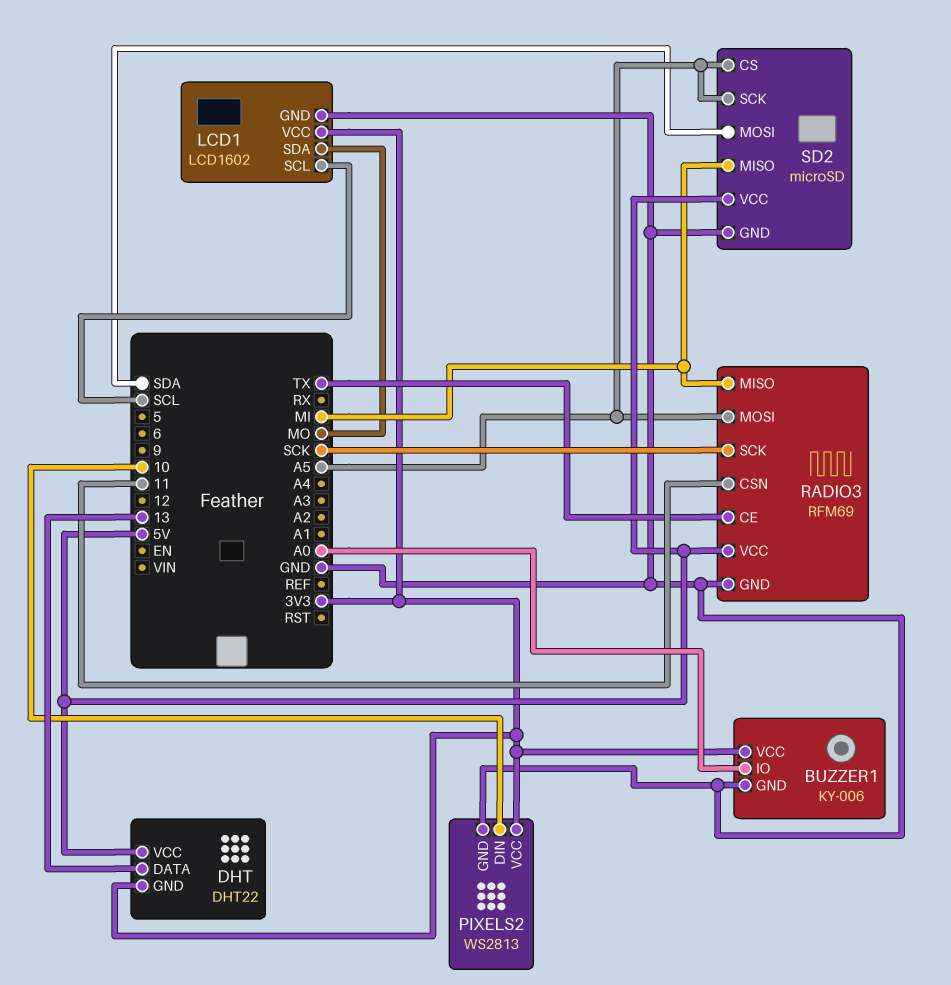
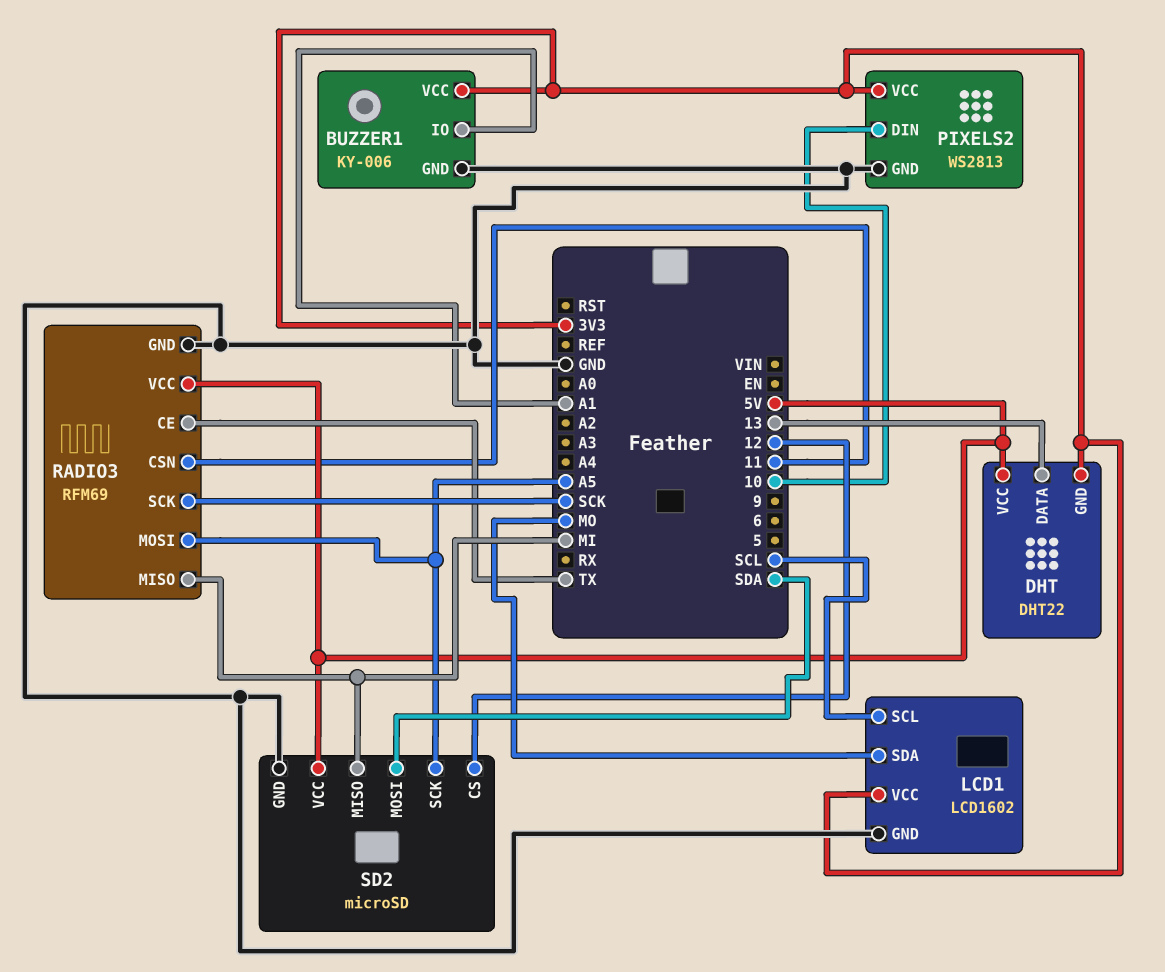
BUZZER1 pin IO: A0 -> A1
SD2 pin CS: A5 -> 12

